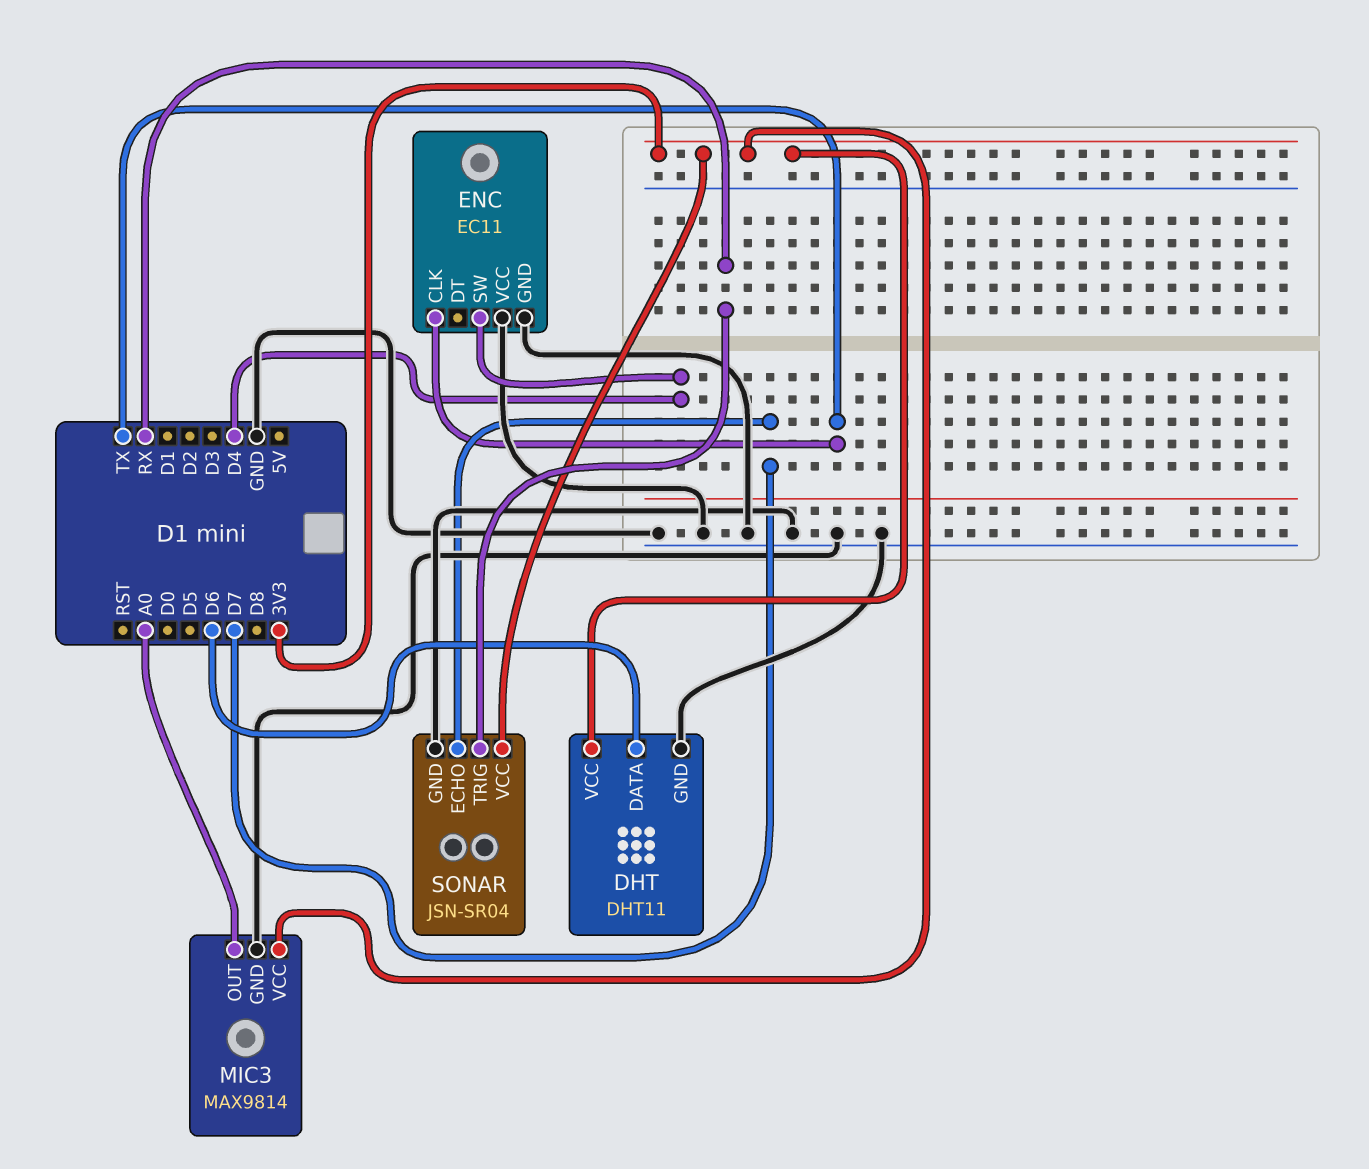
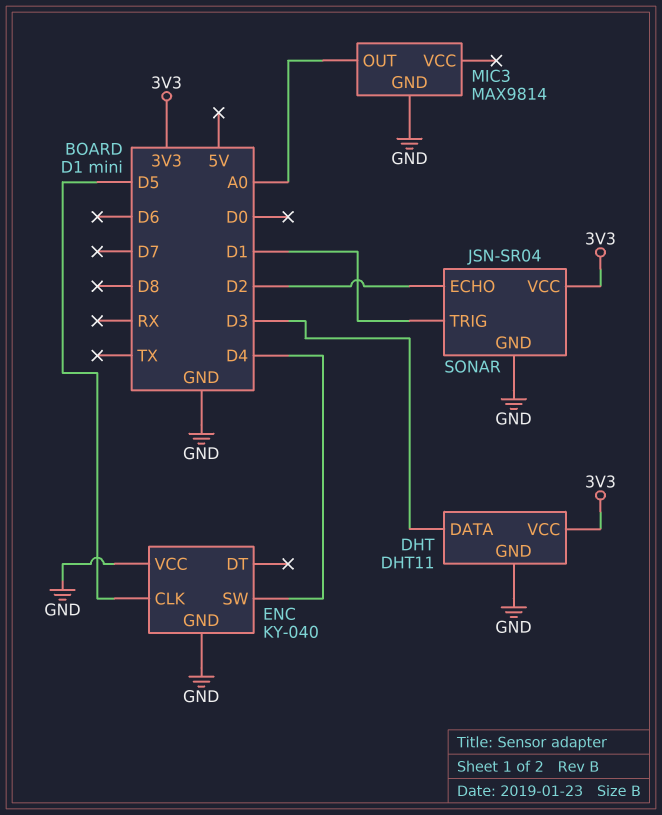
DHT pin DATA: D6 -> D3
ENC: EC11 -> KY-040
ENC pin CLK: TX -> D5
MIC3 pin VCC: 3V3 -> none
SONAR pin ECHO: D7 -> D2
SONAR pin TRIG: RX -> D1

